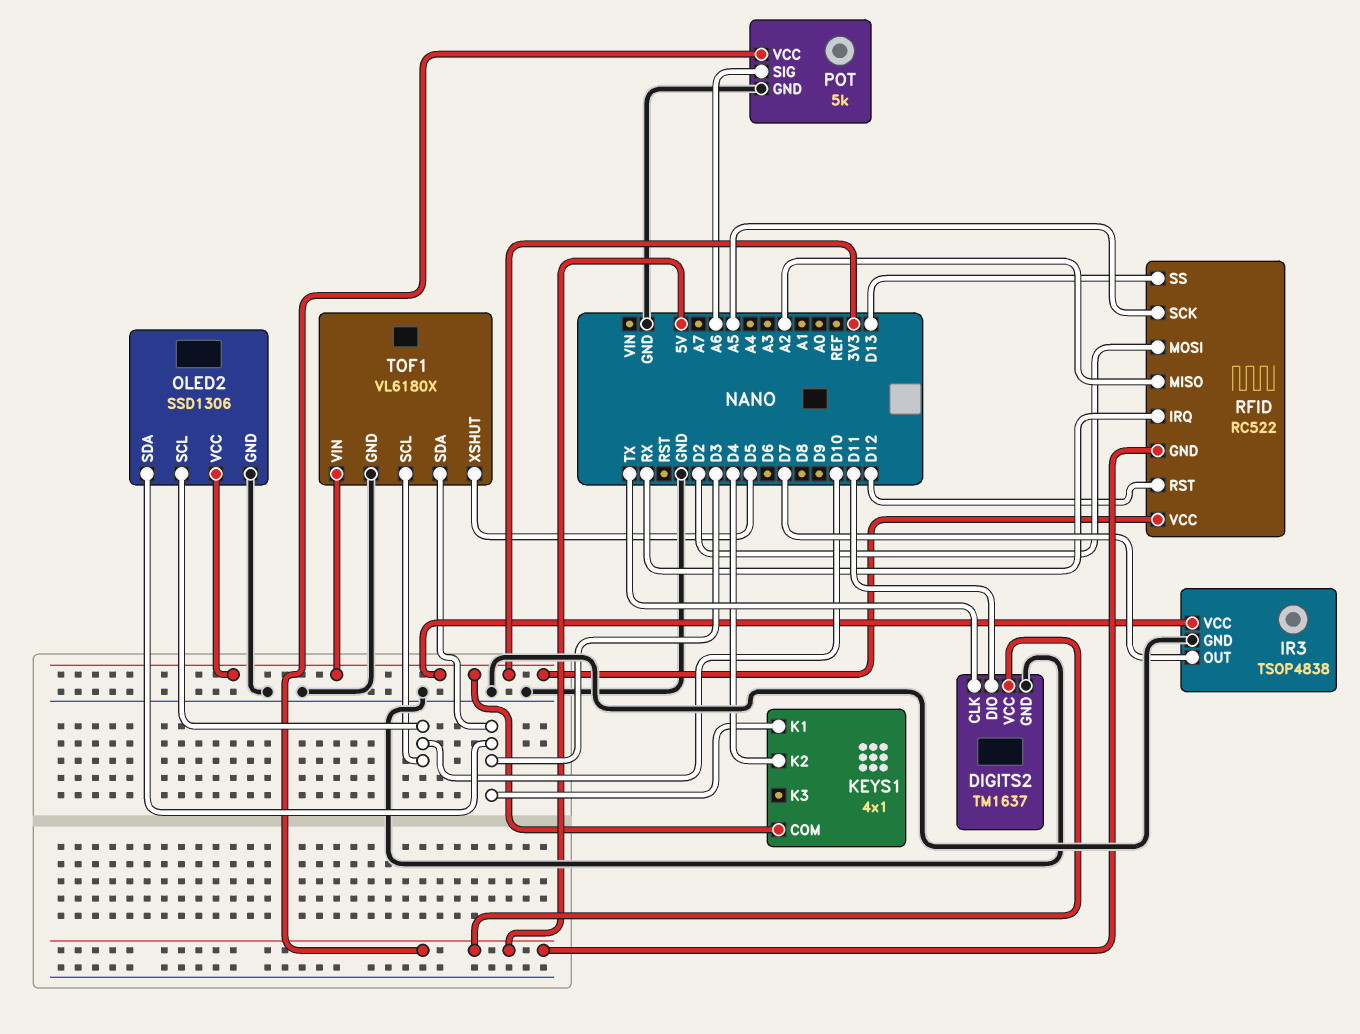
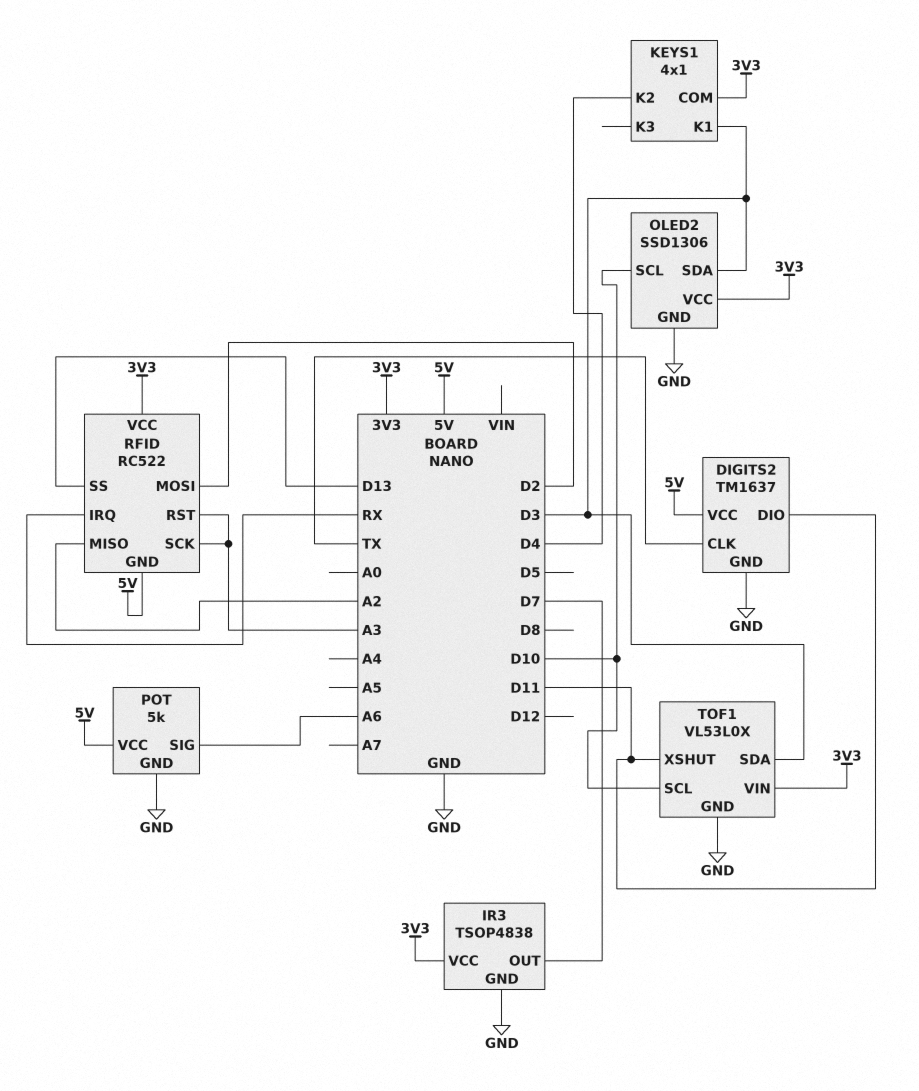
RFID pin RST: D12 -> A3
RFID pin SCK: A5 -> A3
TOF1: VL6180X -> VL53L0X
TOF1 pin XSHUT: D5 -> D11

